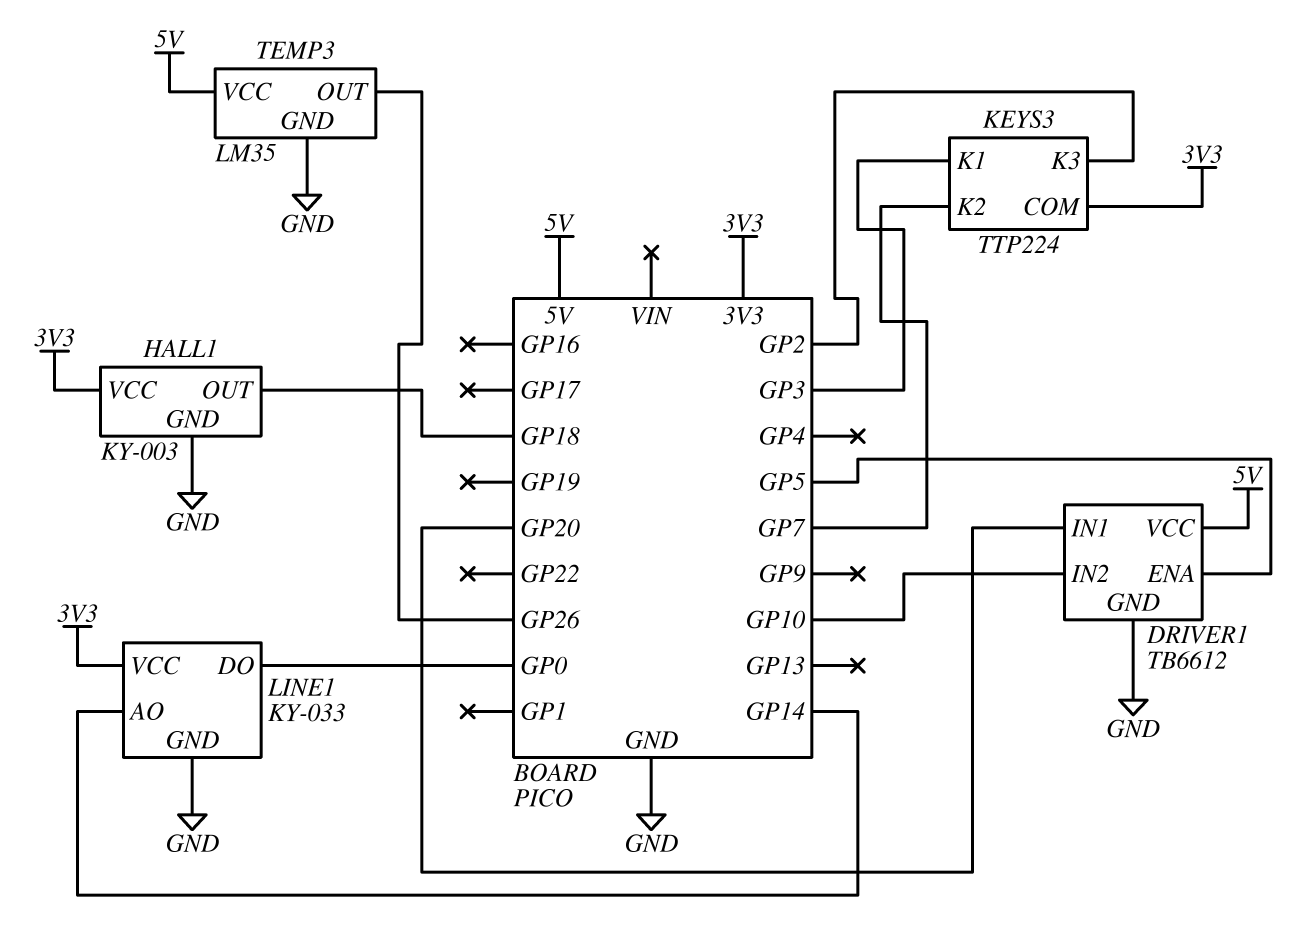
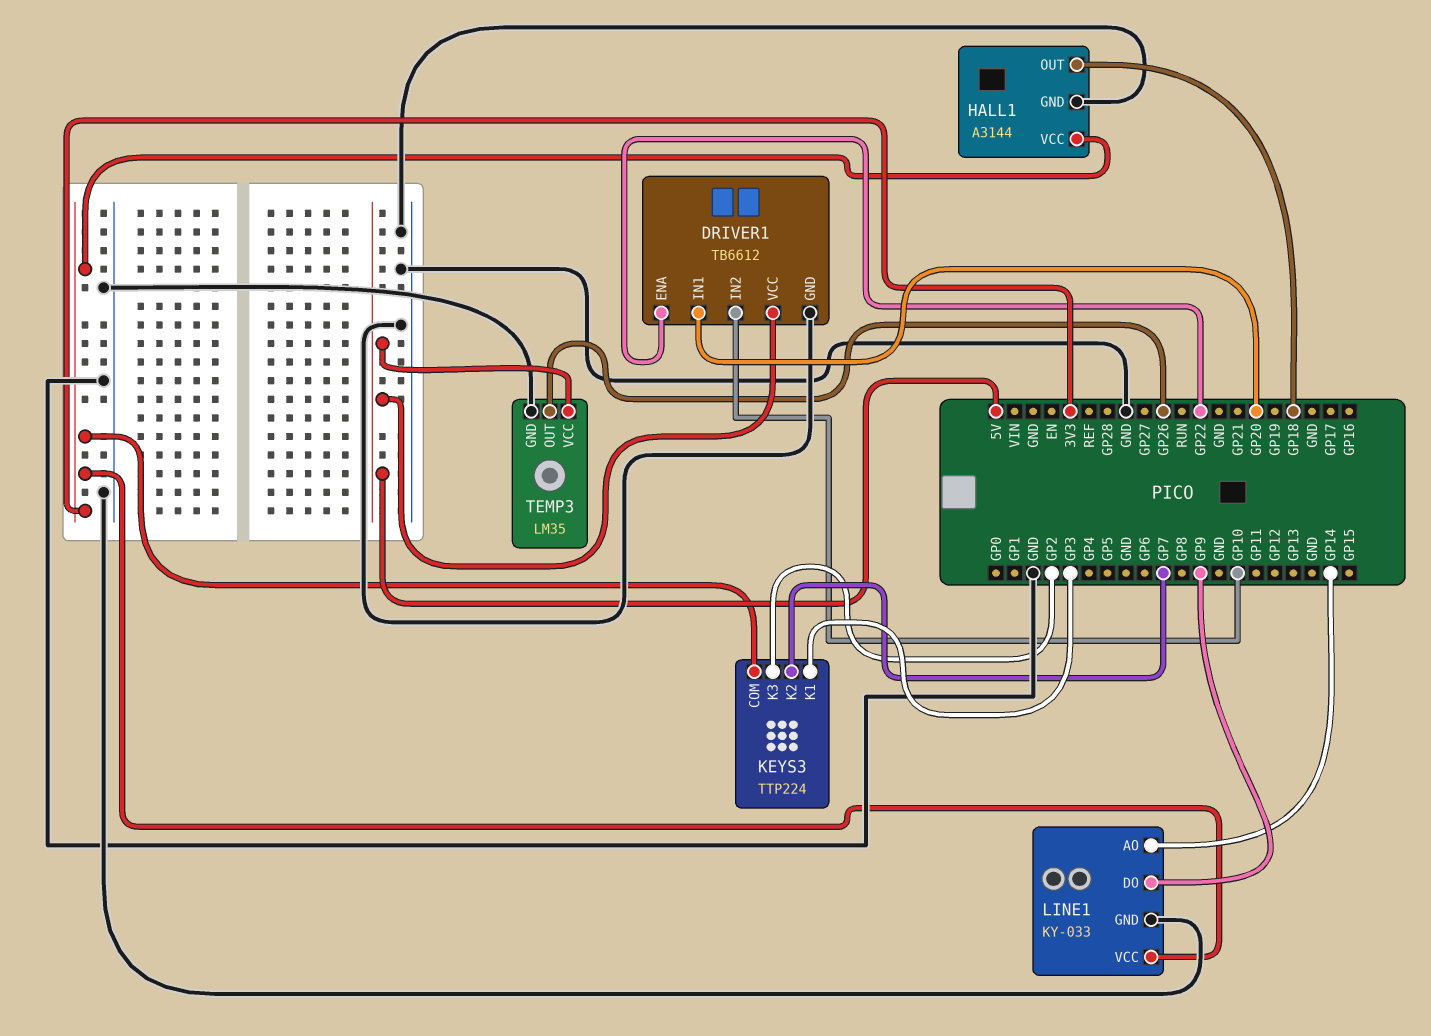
DRIVER1 pin ENA: GP5 -> GP22
HALL1: KY-003 -> A3144
LINE1 pin DO: GP0 -> GP9

